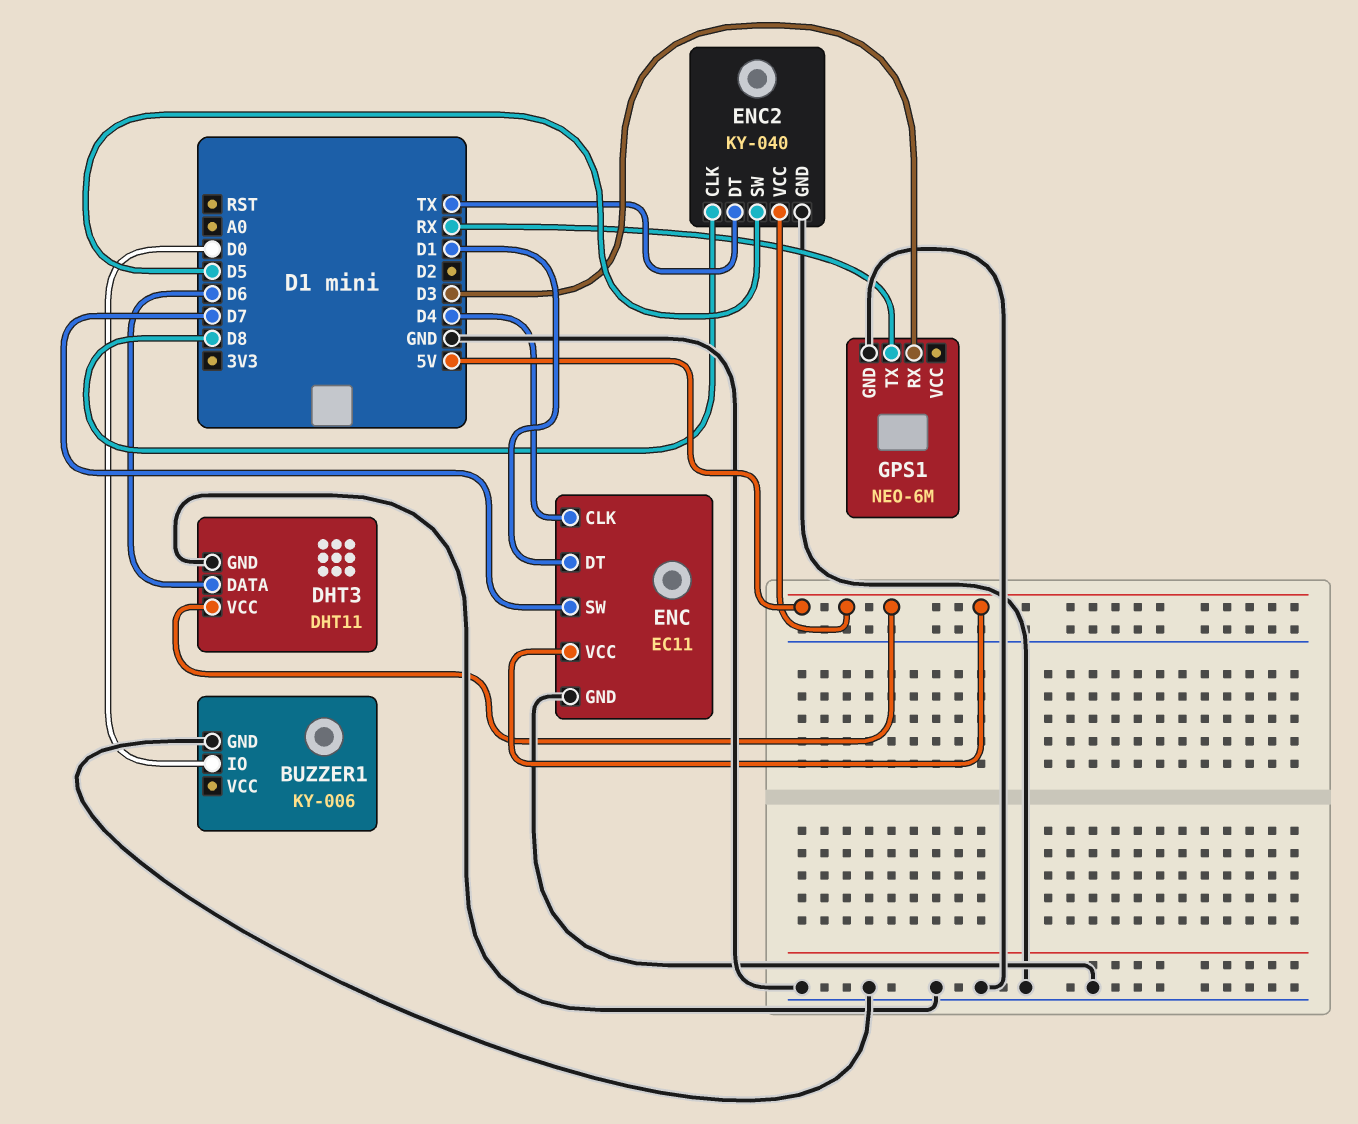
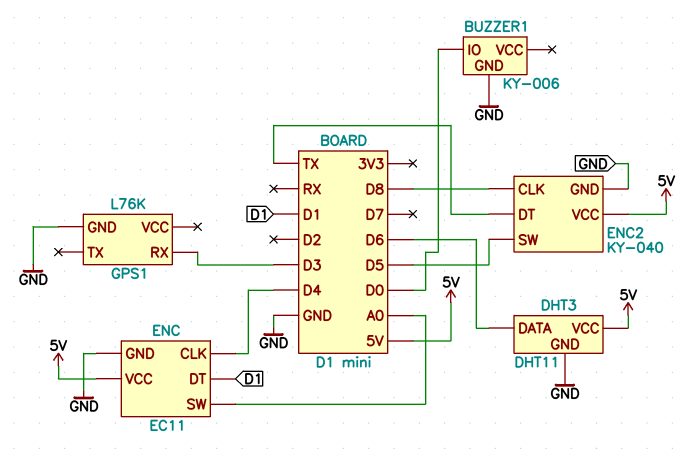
ENC pin SW: D7 -> A0
GPS1: NEO-6M -> L76K
GPS1 pin TX: RX -> none

